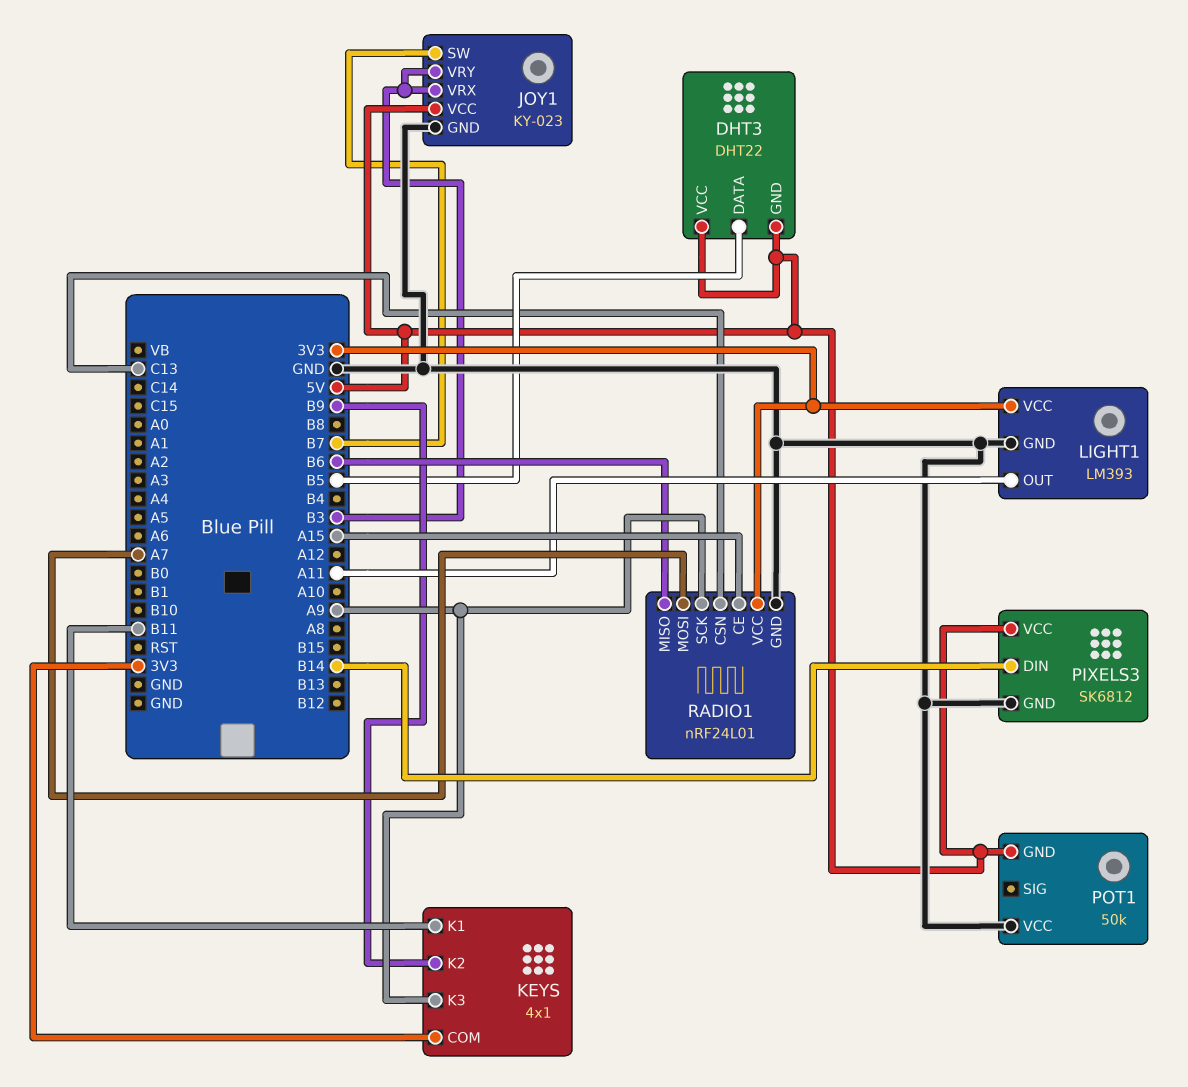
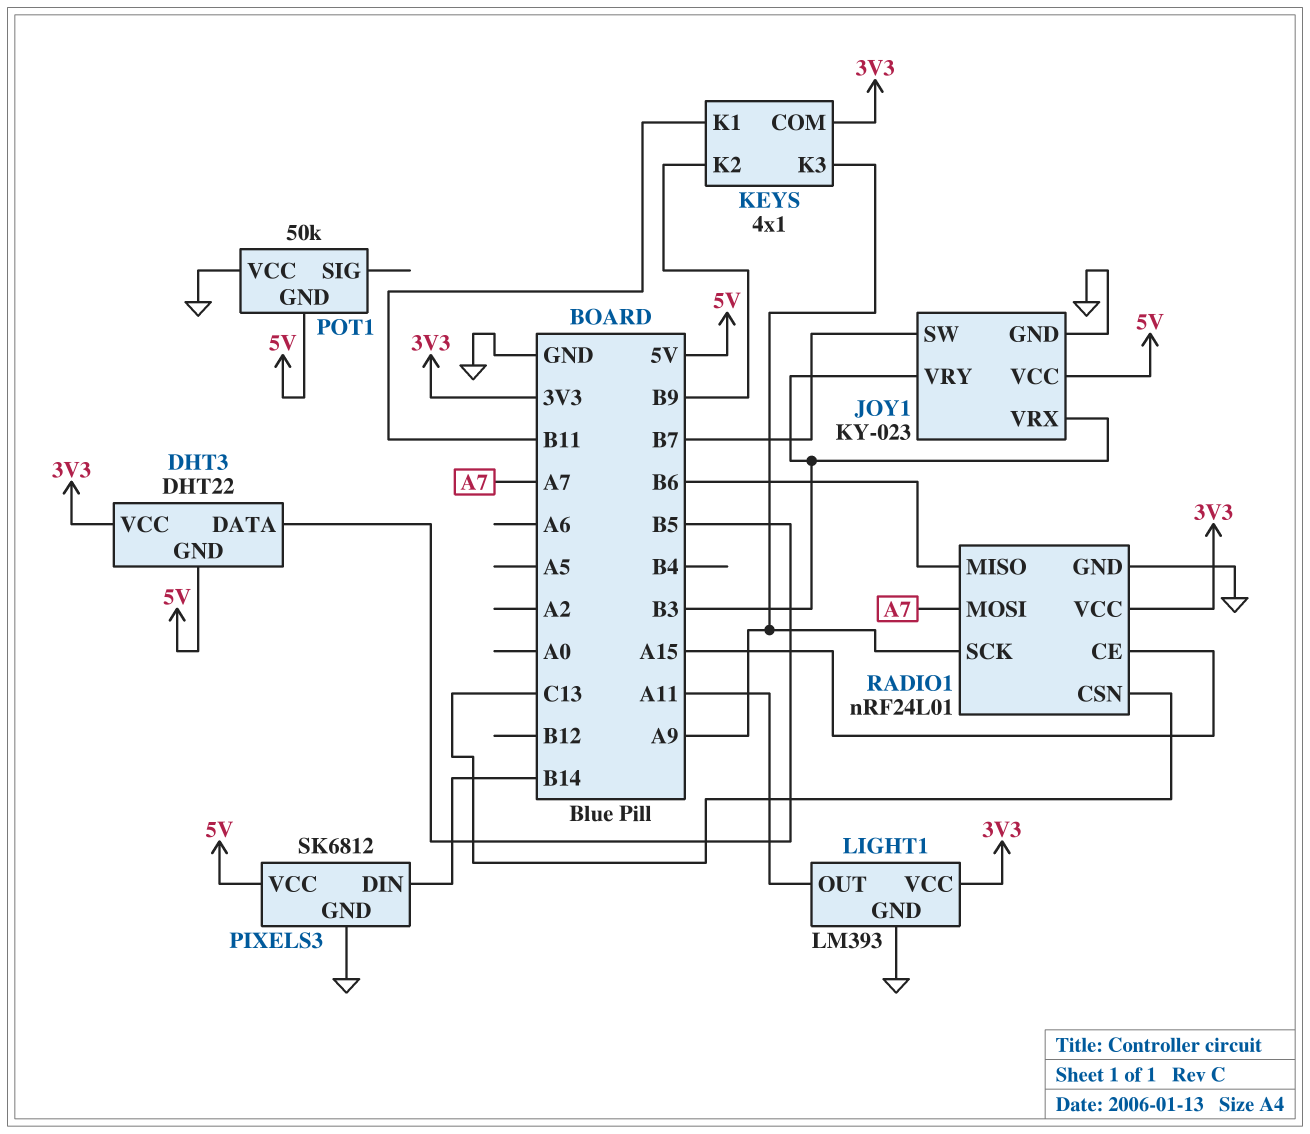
DHT3 pin VCC: 5V -> 3V3

